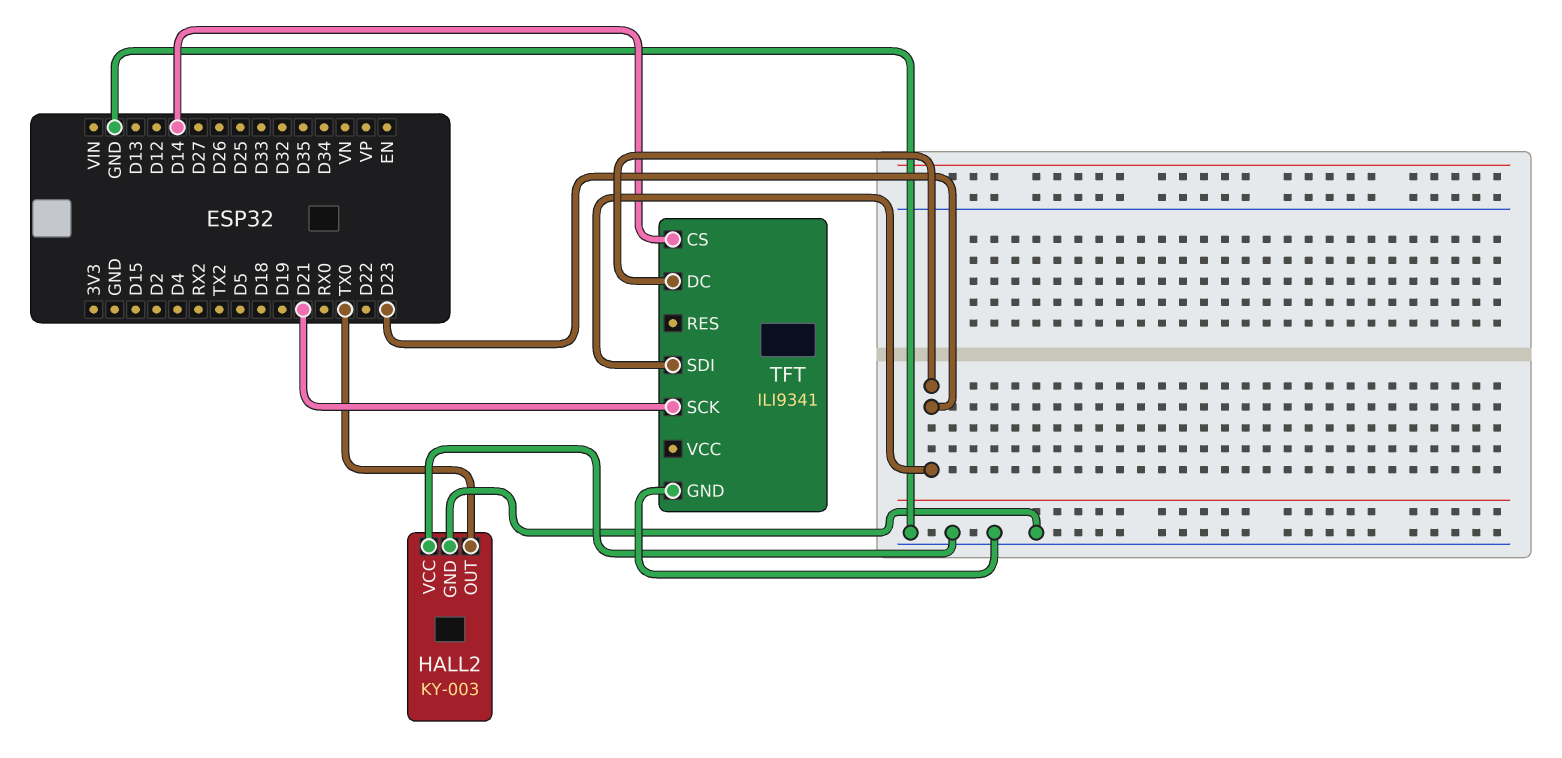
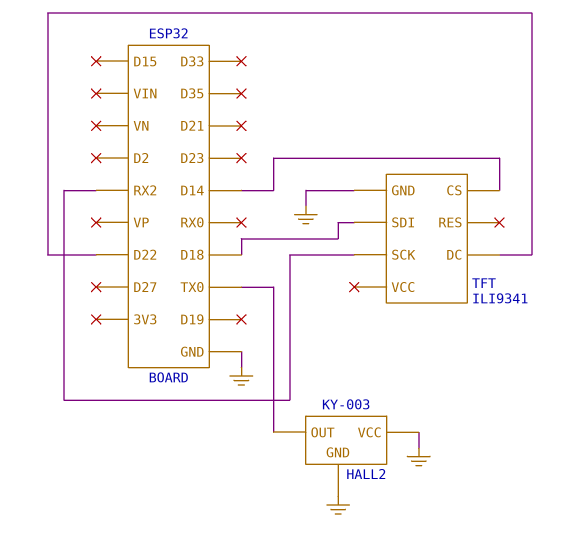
TFT pin DC: D23 -> D22
TFT pin SCK: D21 -> RX2
TFT pin SDI: D23 -> D18

